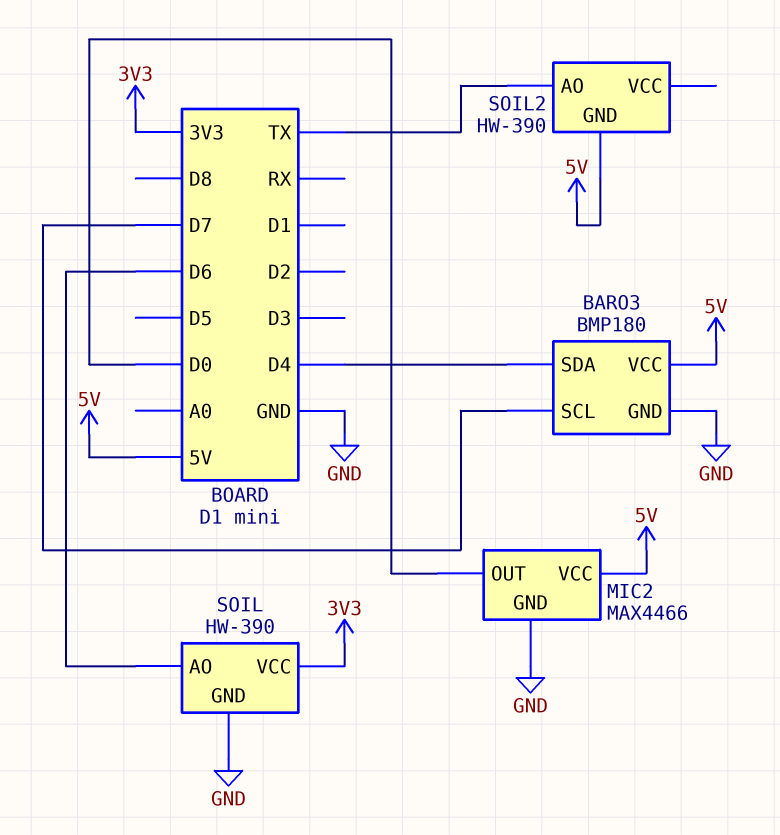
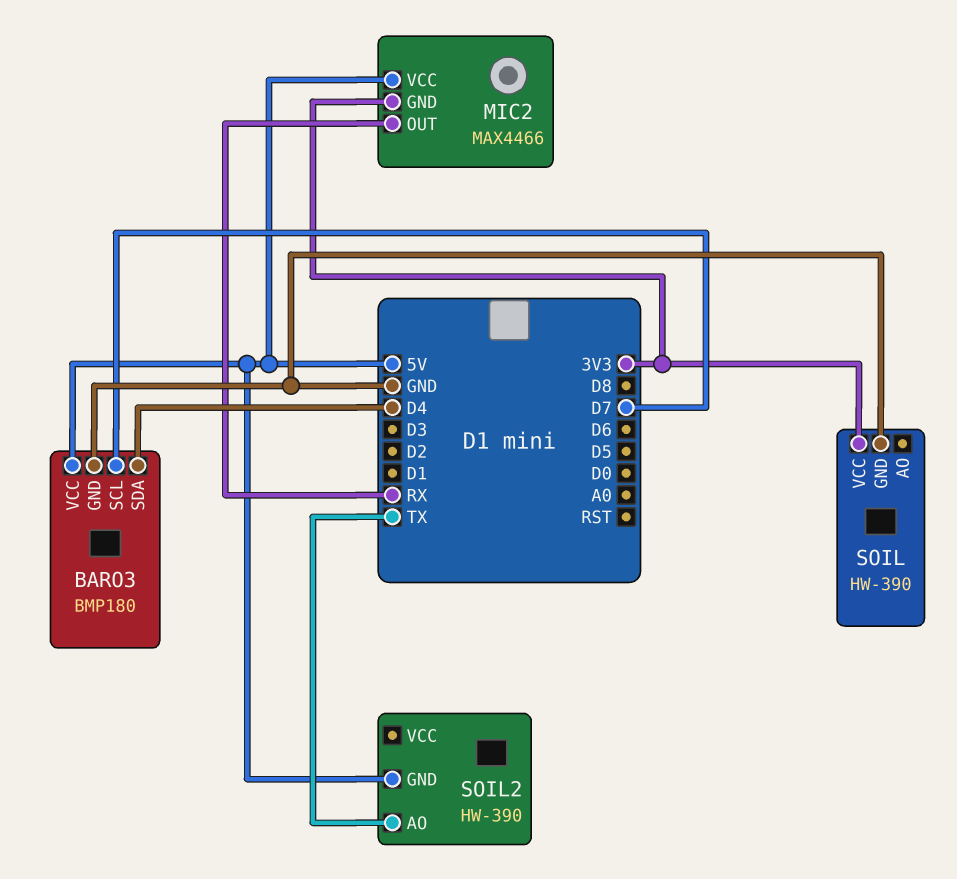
MIC2 pin GND: GND -> 3V3
MIC2 pin OUT: D0 -> RX
SOIL pin AO: D6 -> none

